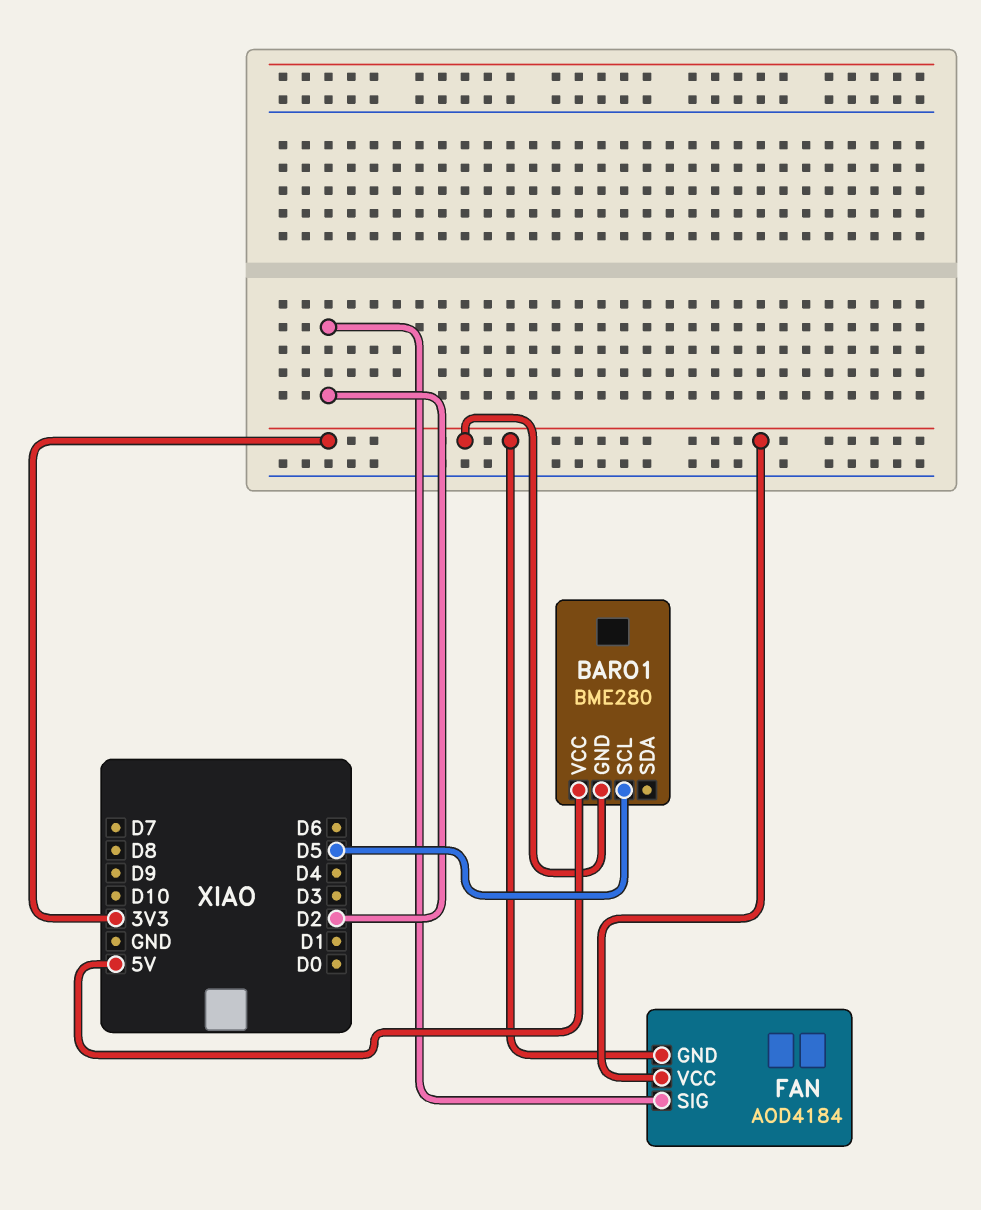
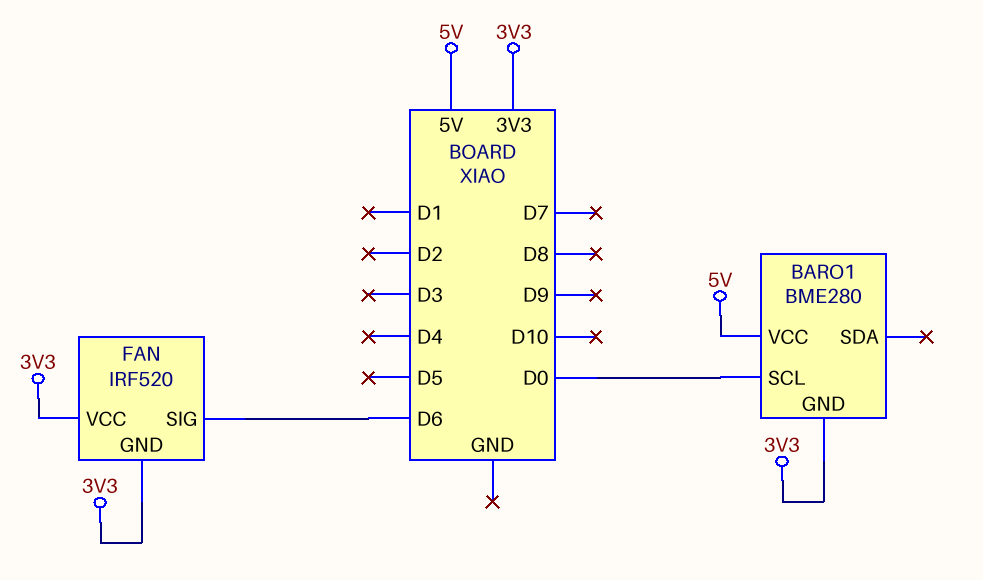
BARO1 pin SCL: D5 -> D0
FAN: AOD4184 -> IRF520
FAN pin SIG: D2 -> D6

